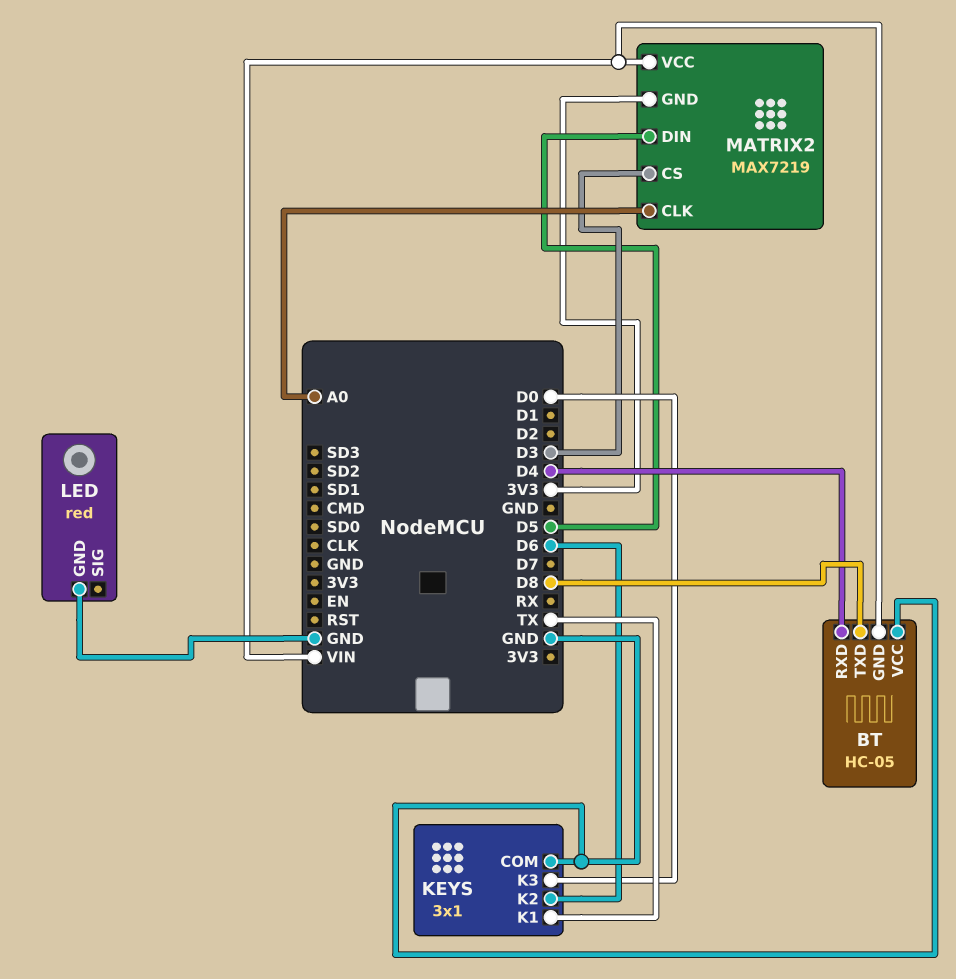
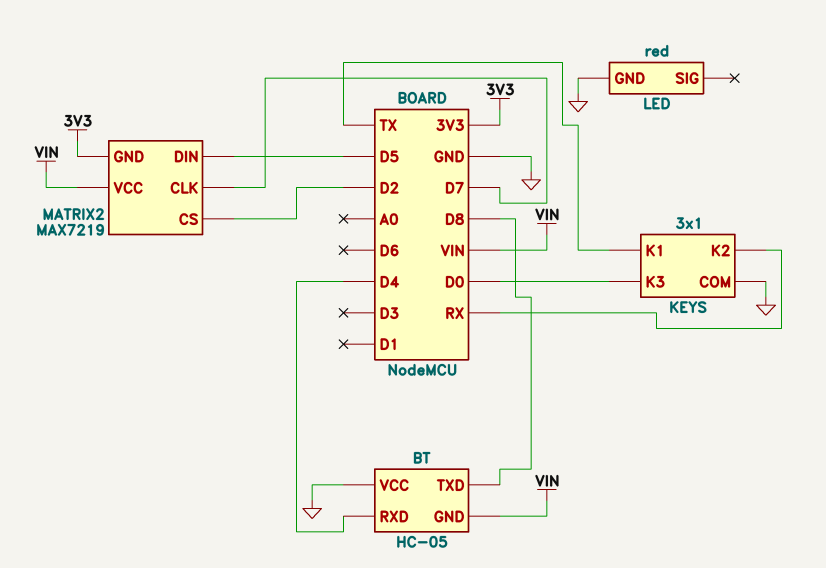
KEYS pin K2: D6 -> RX
MATRIX2 pin CLK: A0 -> D7
MATRIX2 pin CS: D3 -> D2

